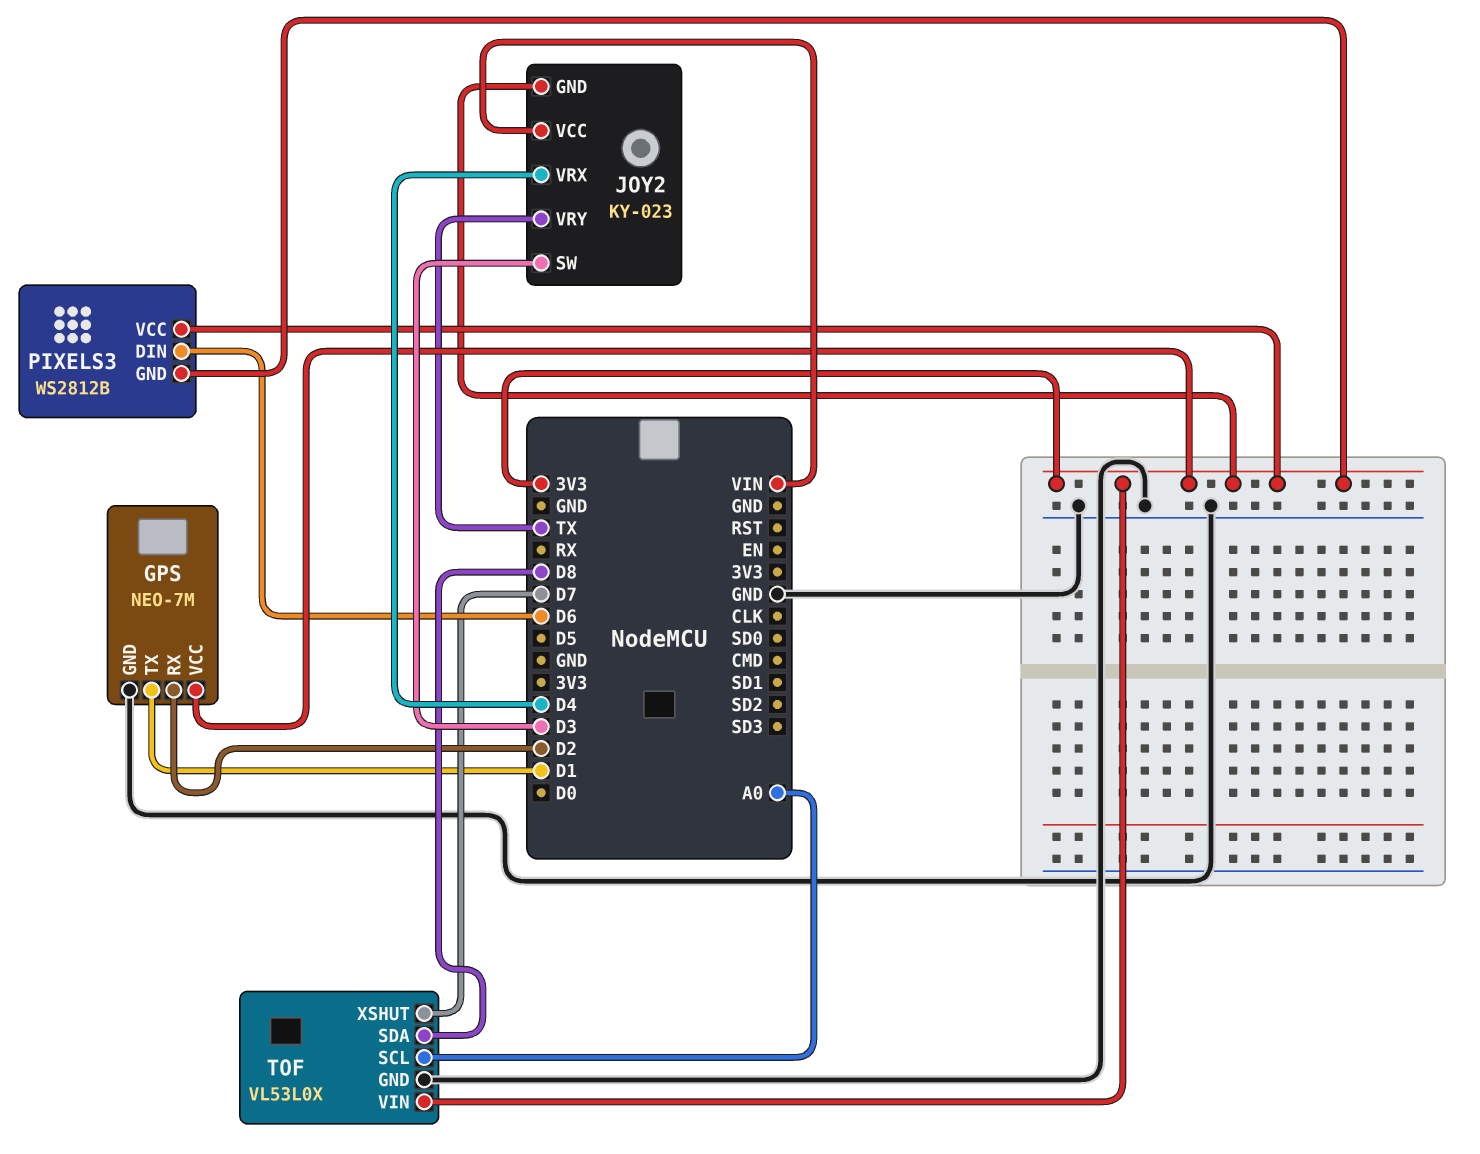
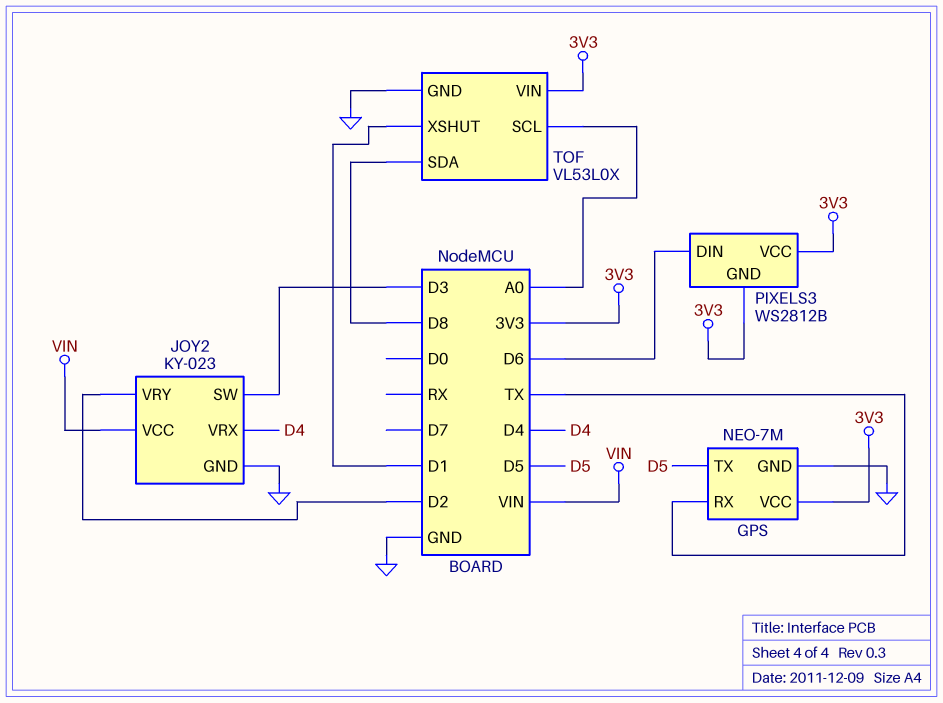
GPS pin RX: D2 -> TX
GPS pin TX: D1 -> D5
JOY2 pin GND: 3V3 -> GND
JOY2 pin VRY: TX -> D2
TOF pin XSHUT: D7 -> D1

